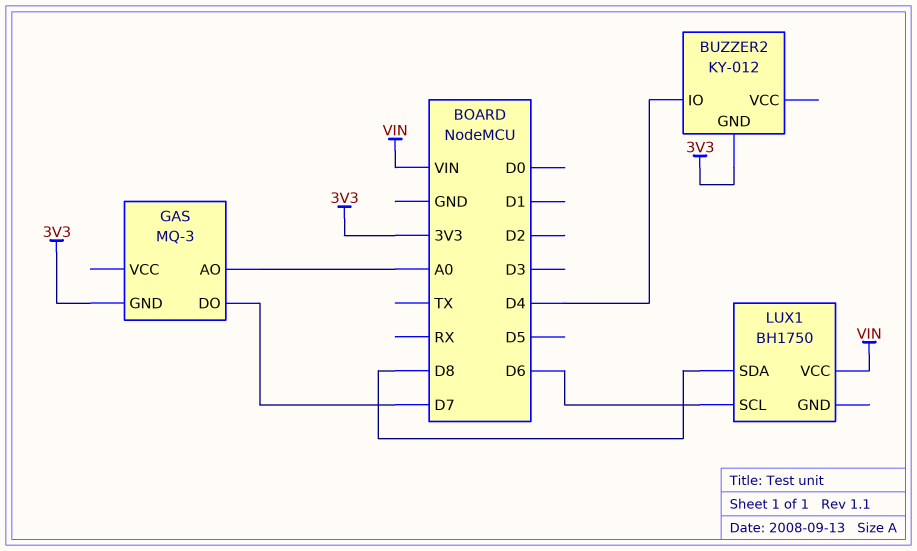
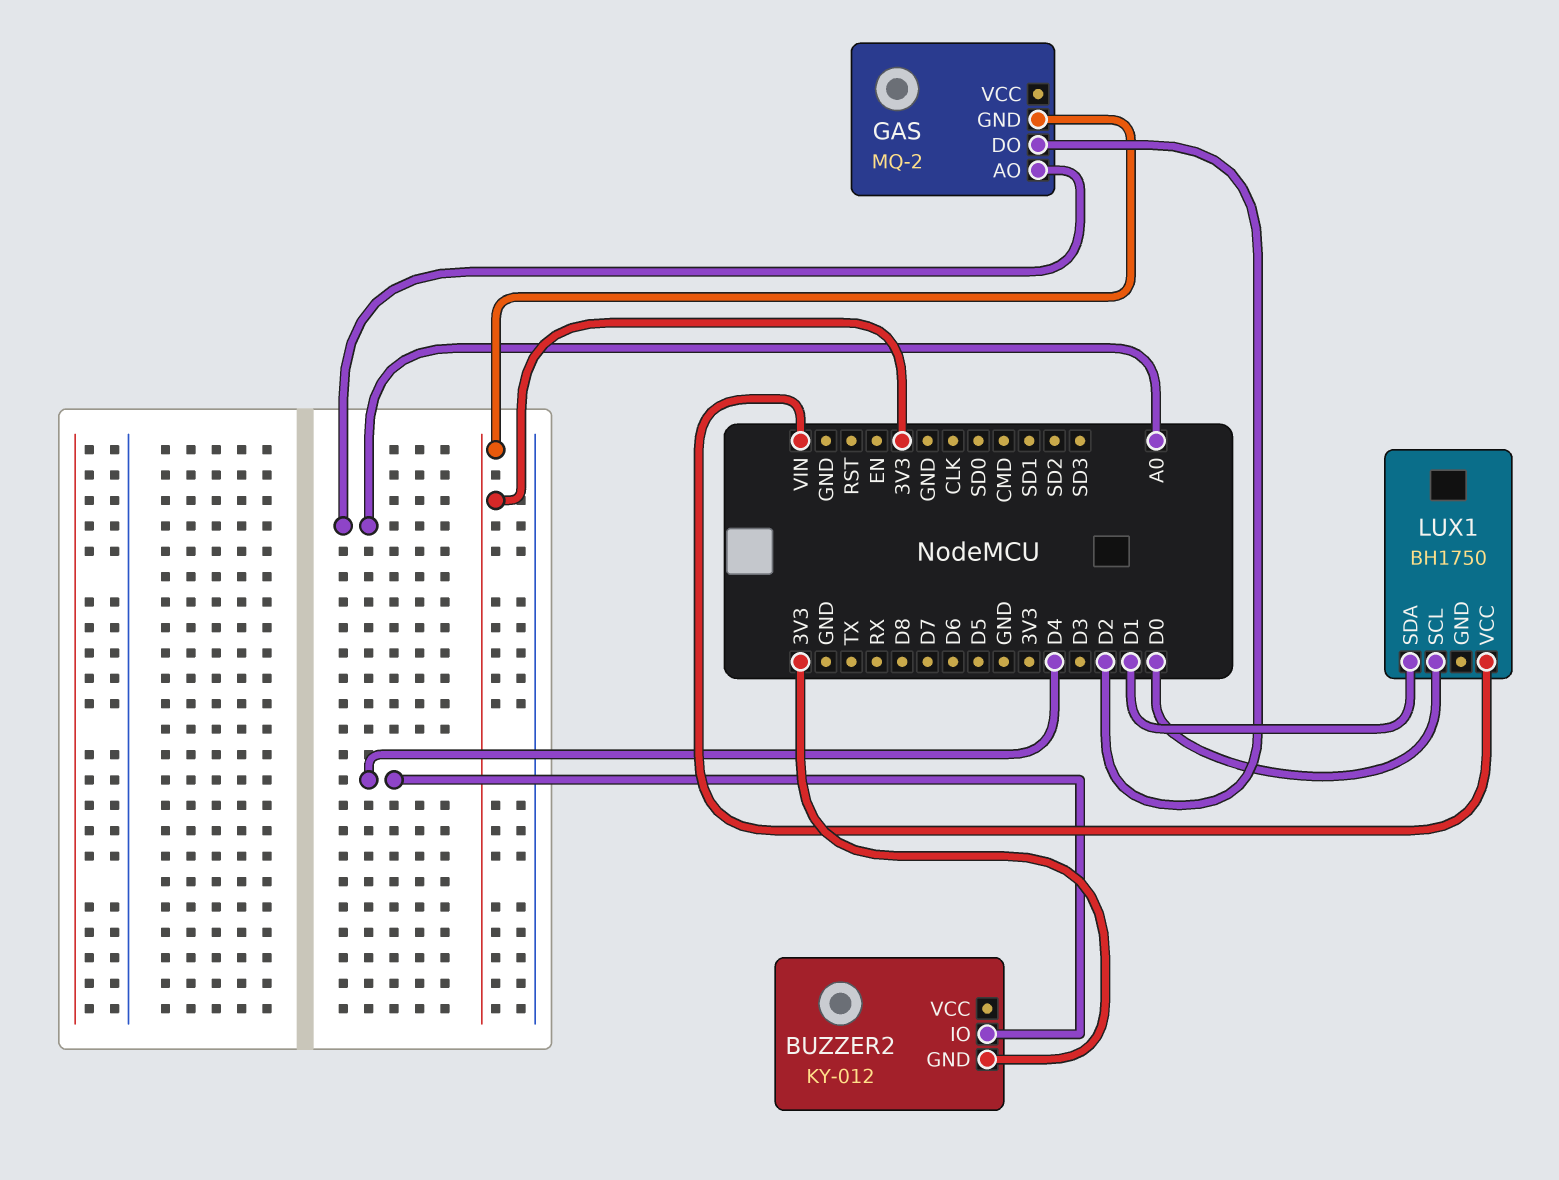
GAS: MQ-3 -> MQ-2
GAS pin DO: D7 -> D2
LUX1 pin SCL: D6 -> D0
LUX1 pin SDA: D8 -> D1

